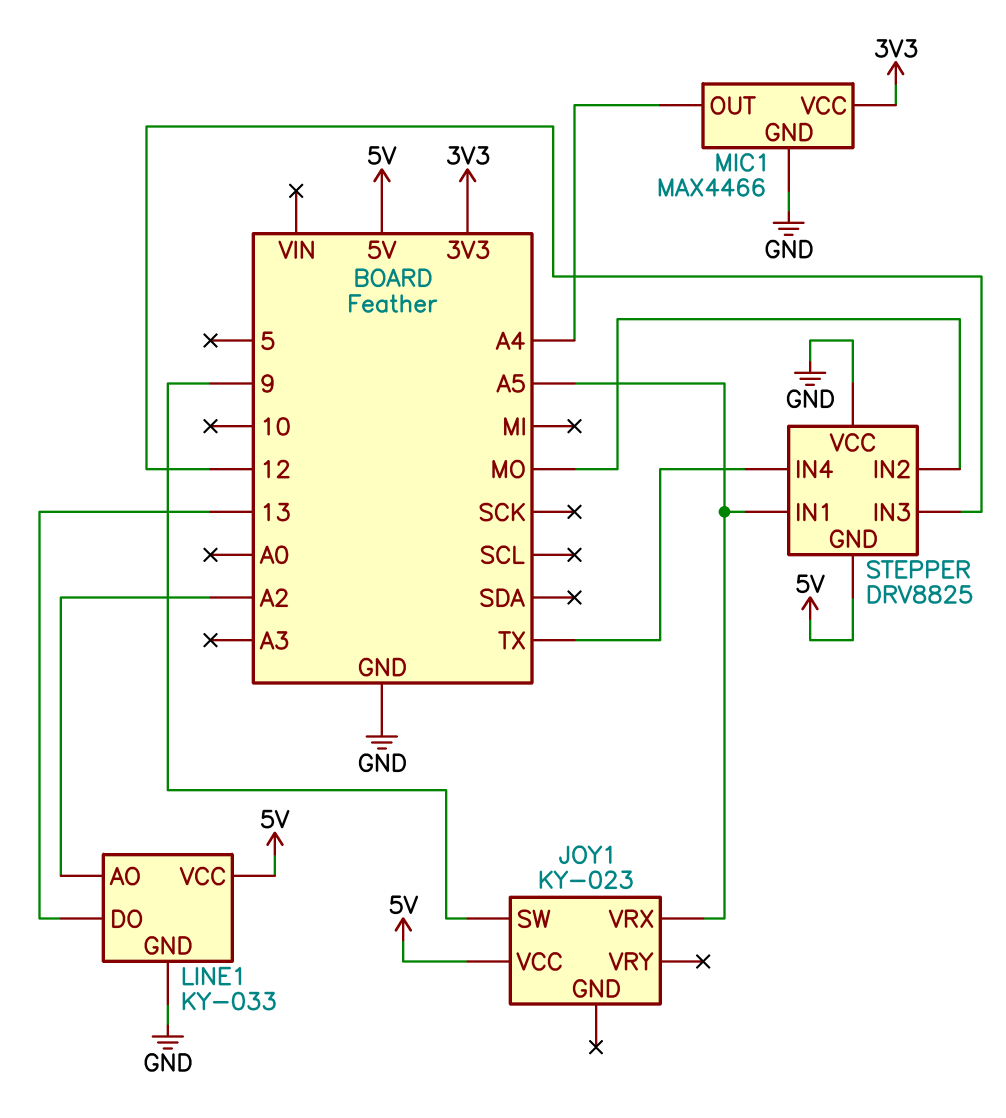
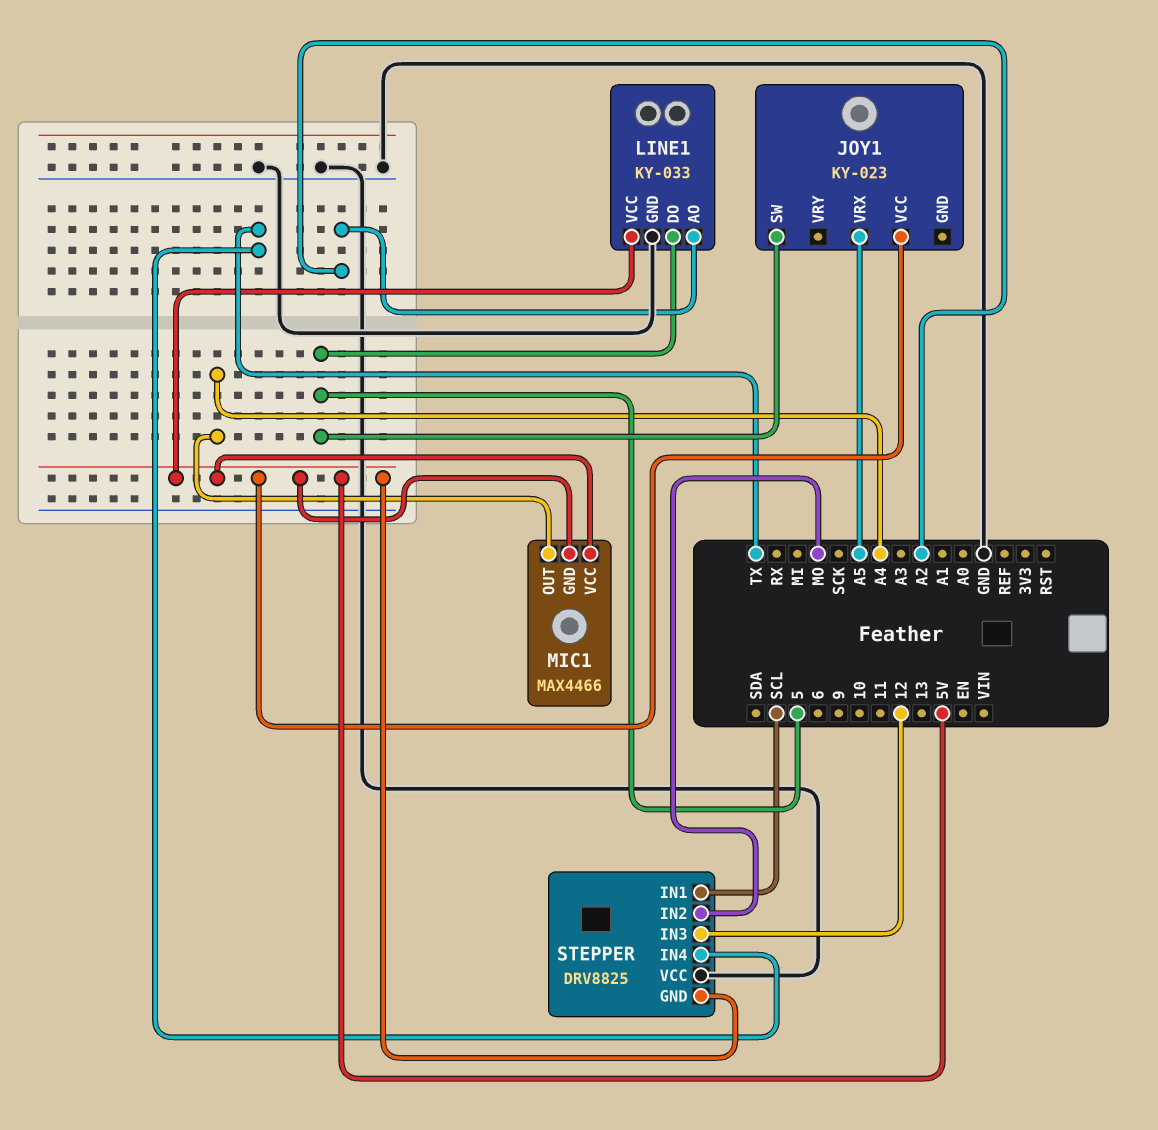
JOY1 pin SW: 9 -> 5
LINE1 pin DO: 13 -> 5
MIC1 pin GND: GND -> 5V
MIC1 pin VCC: 3V3 -> 5V
STEPPER pin IN1: A5 -> SCL

